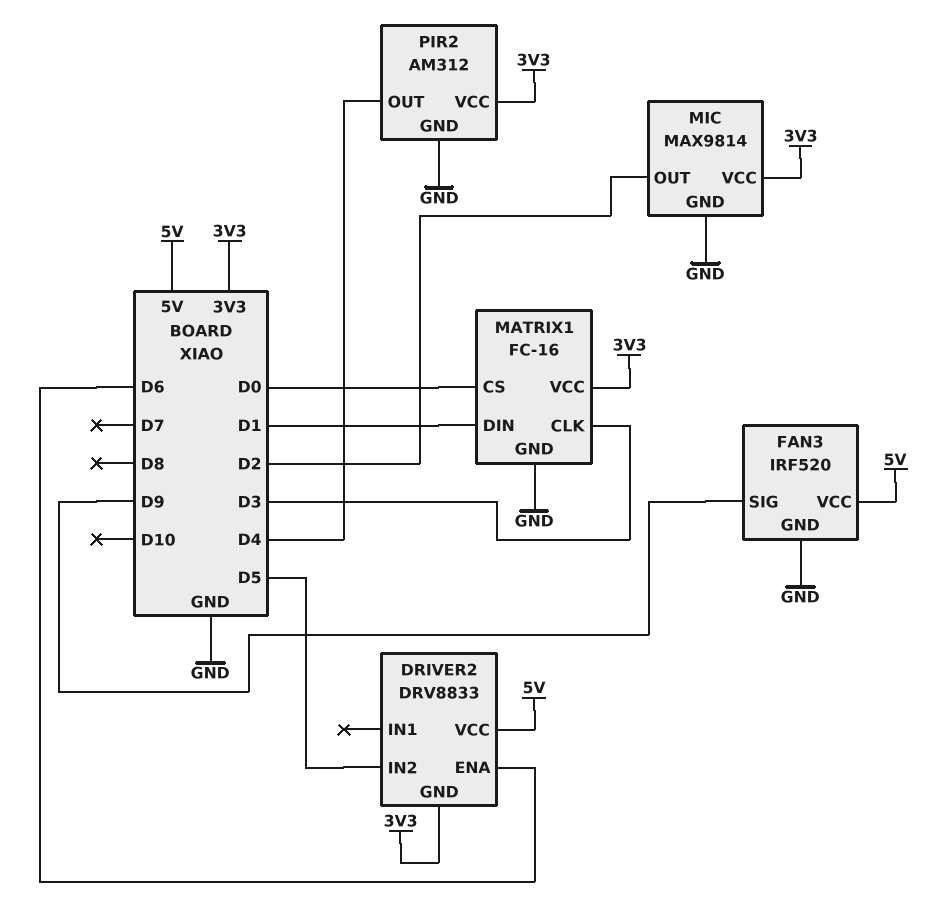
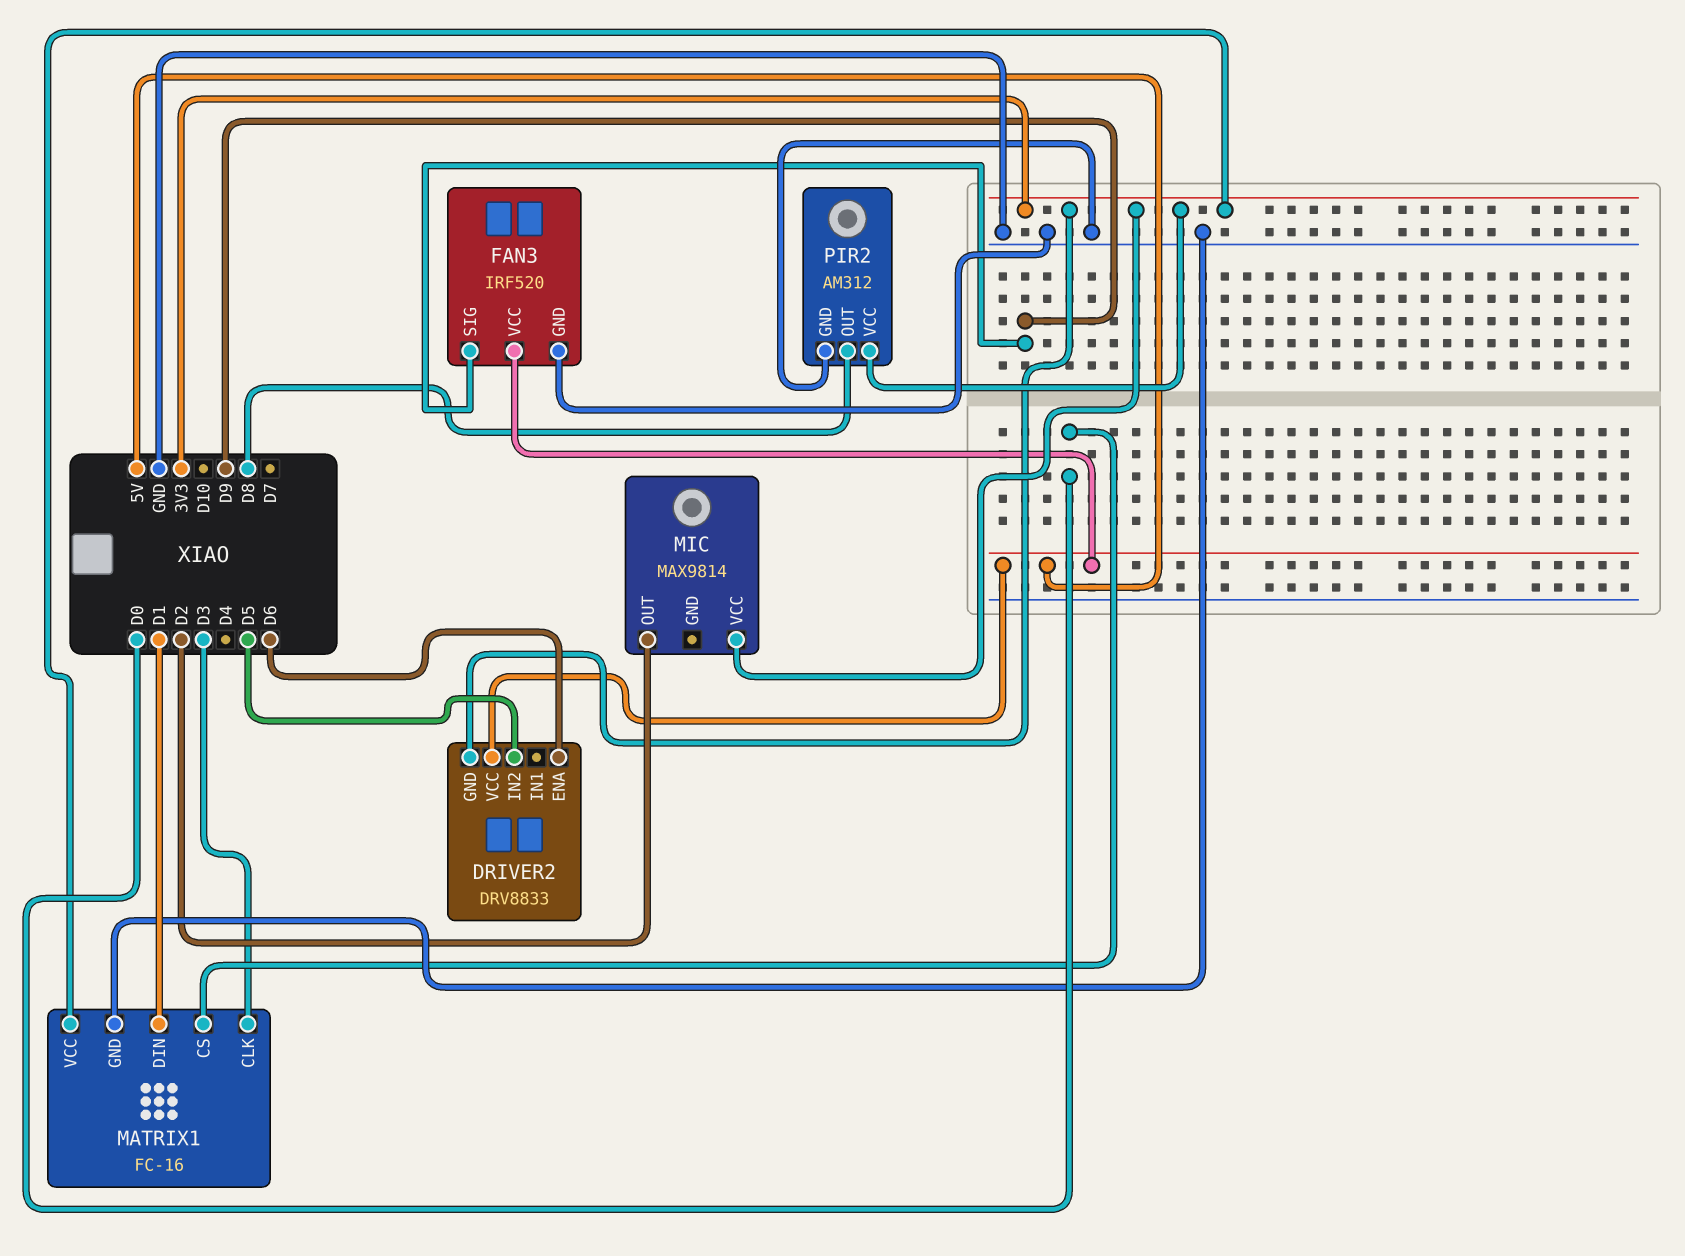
MIC pin GND: GND -> none
PIR2 pin OUT: D4 -> D8

